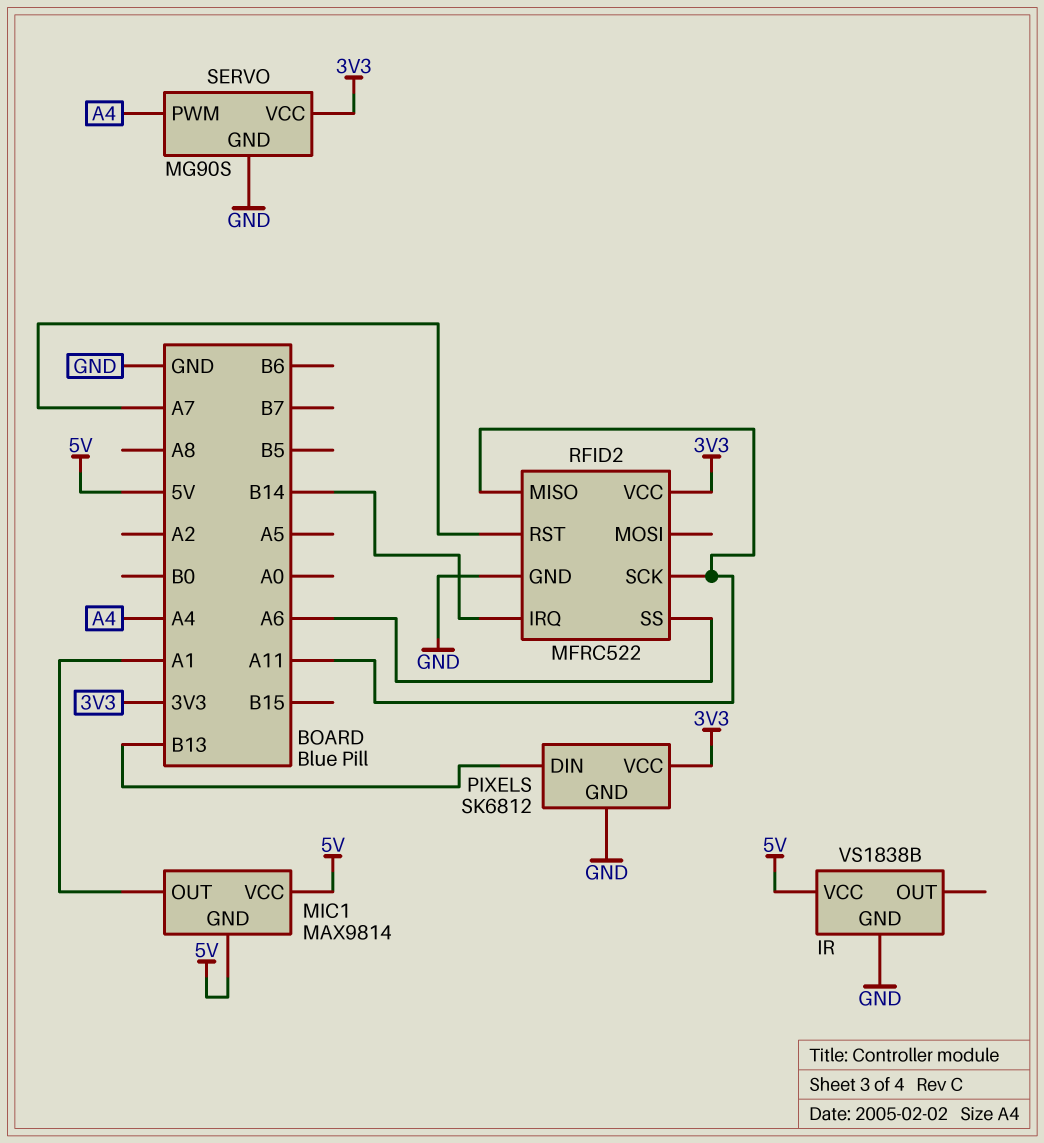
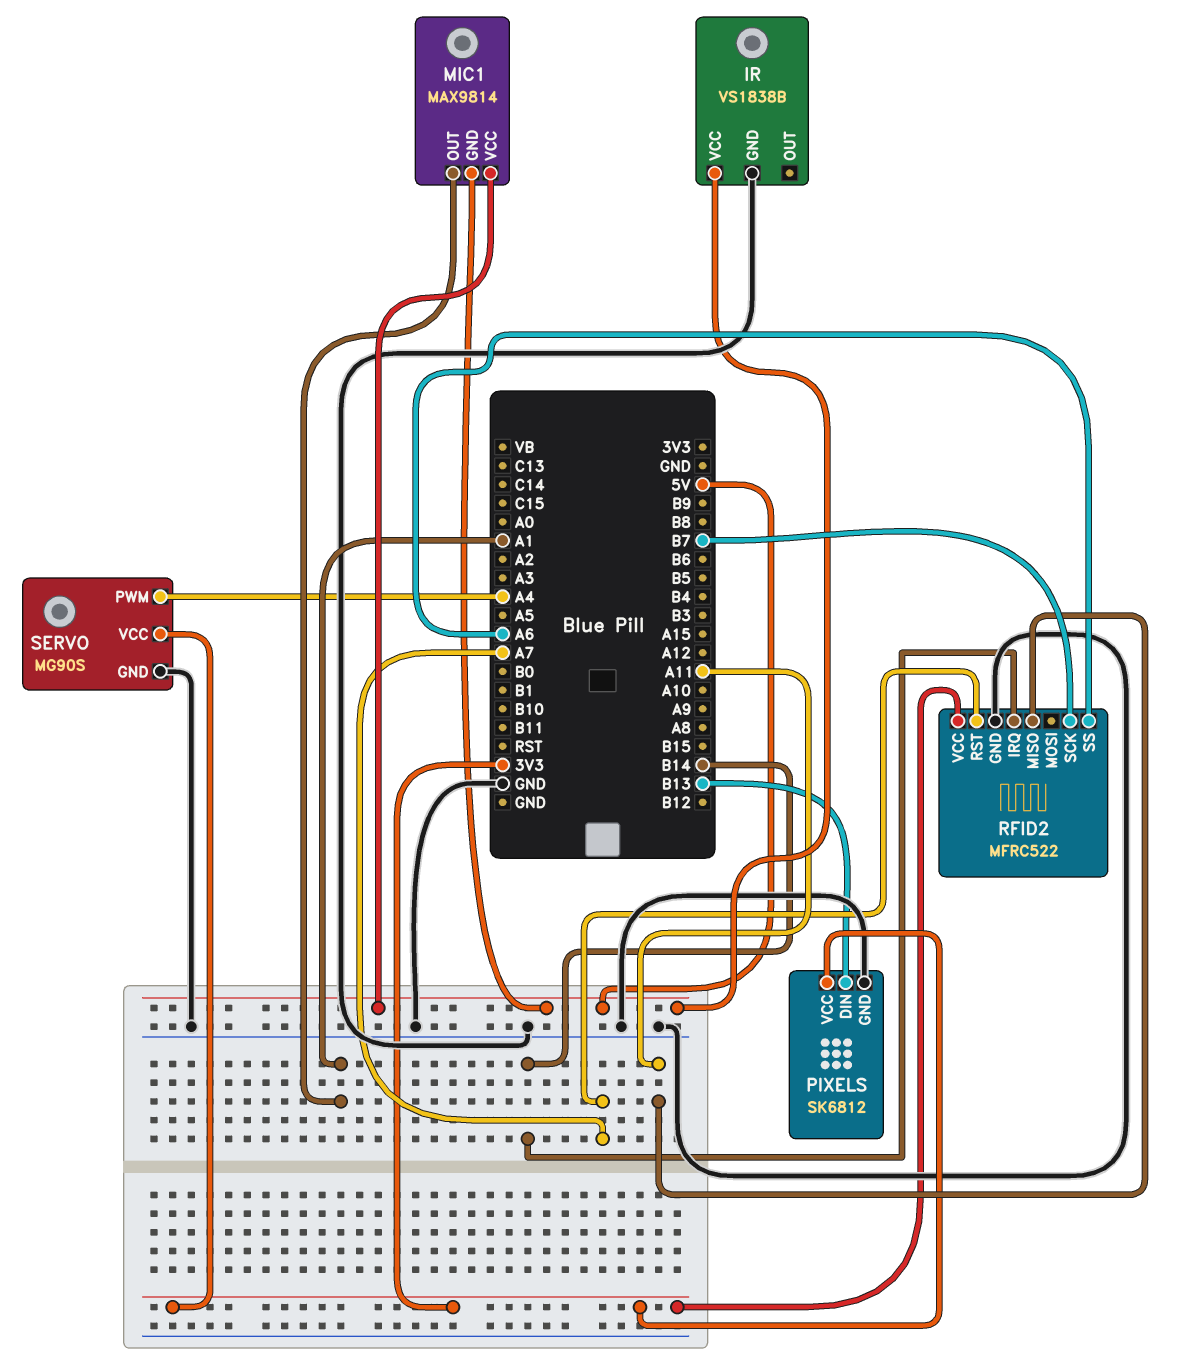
RFID2 pin SCK: A11 -> B7

